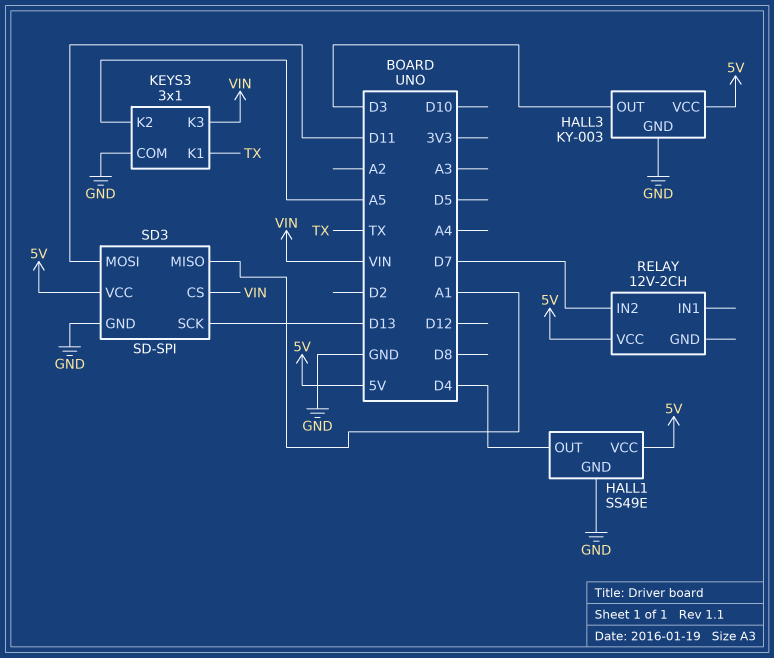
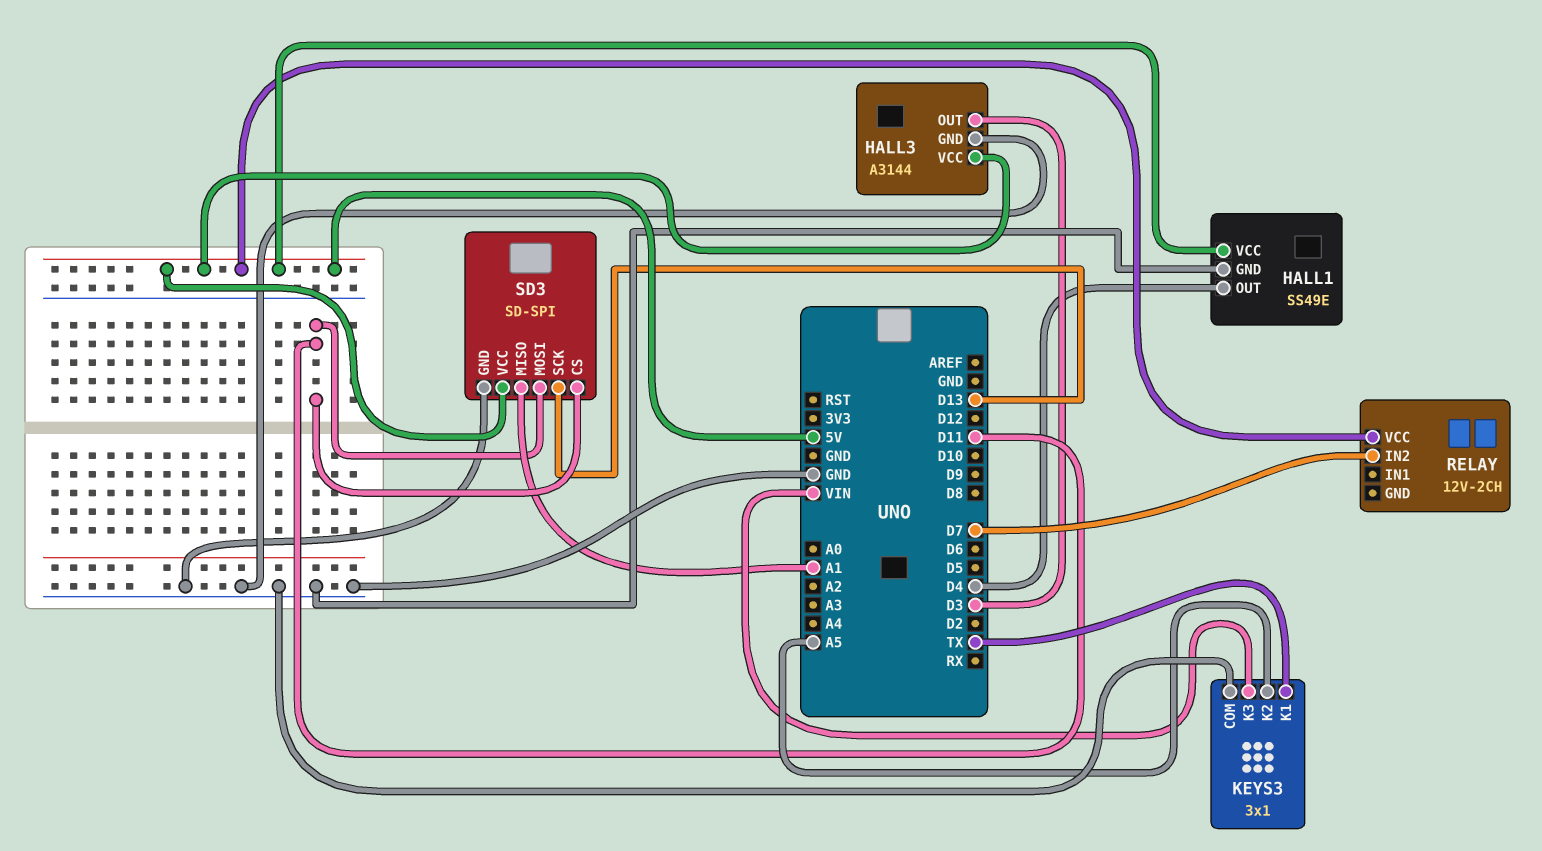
HALL3: KY-003 -> A3144
SD3 pin CS: VIN -> D11

